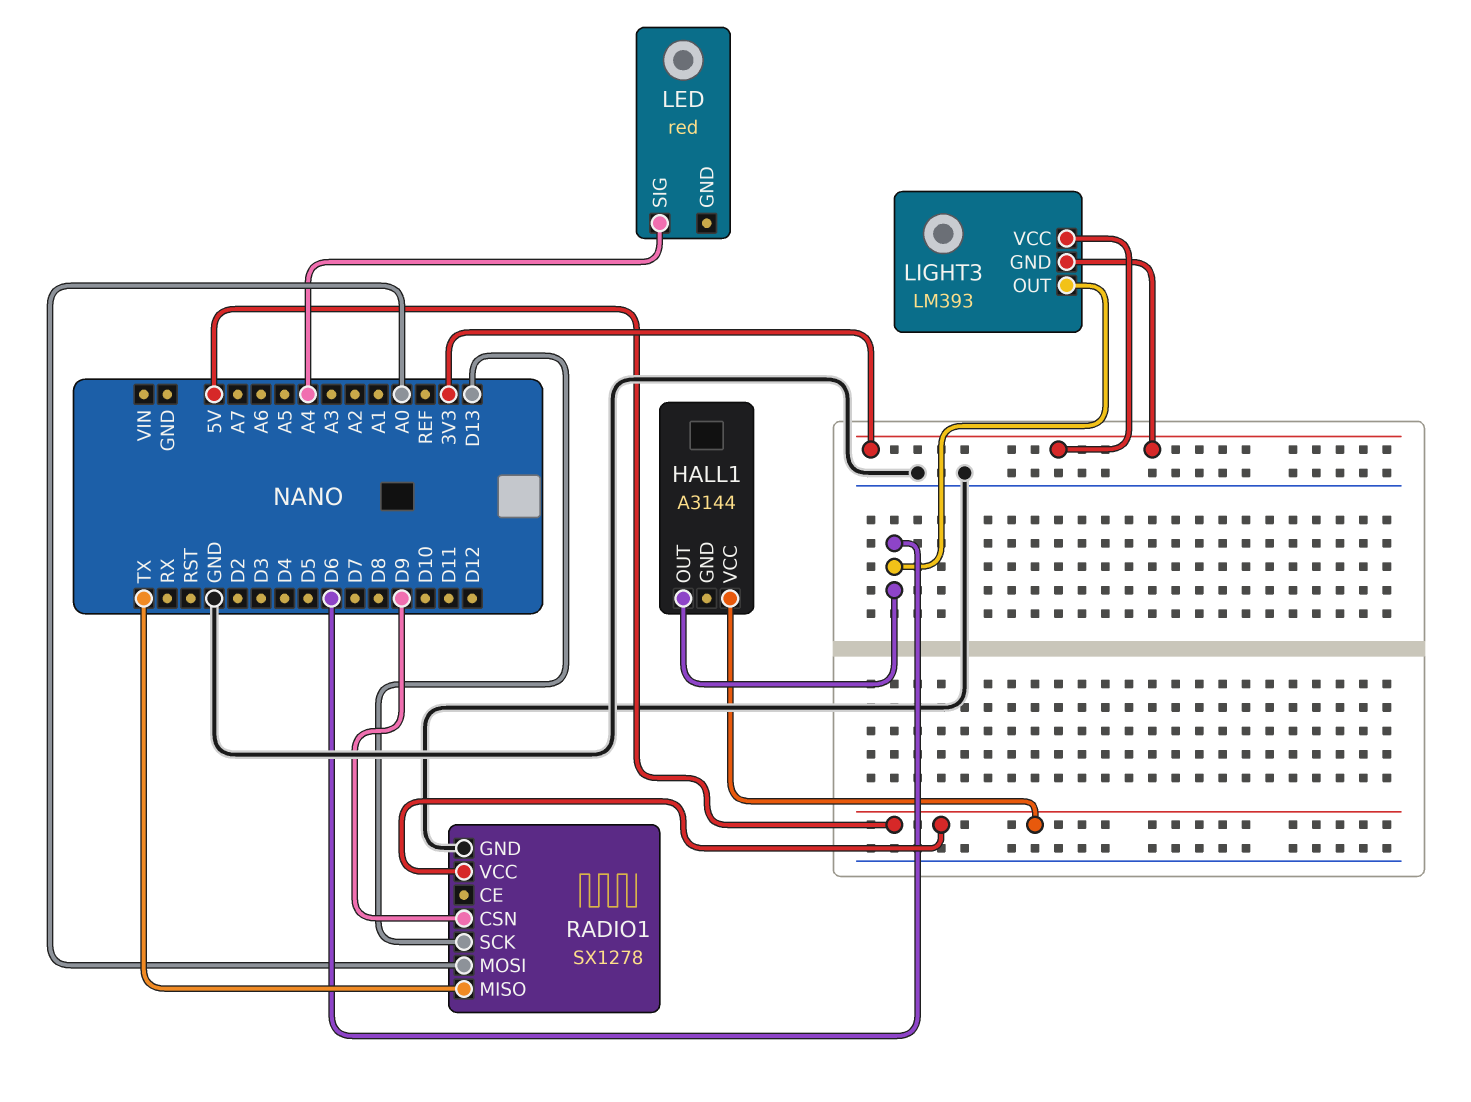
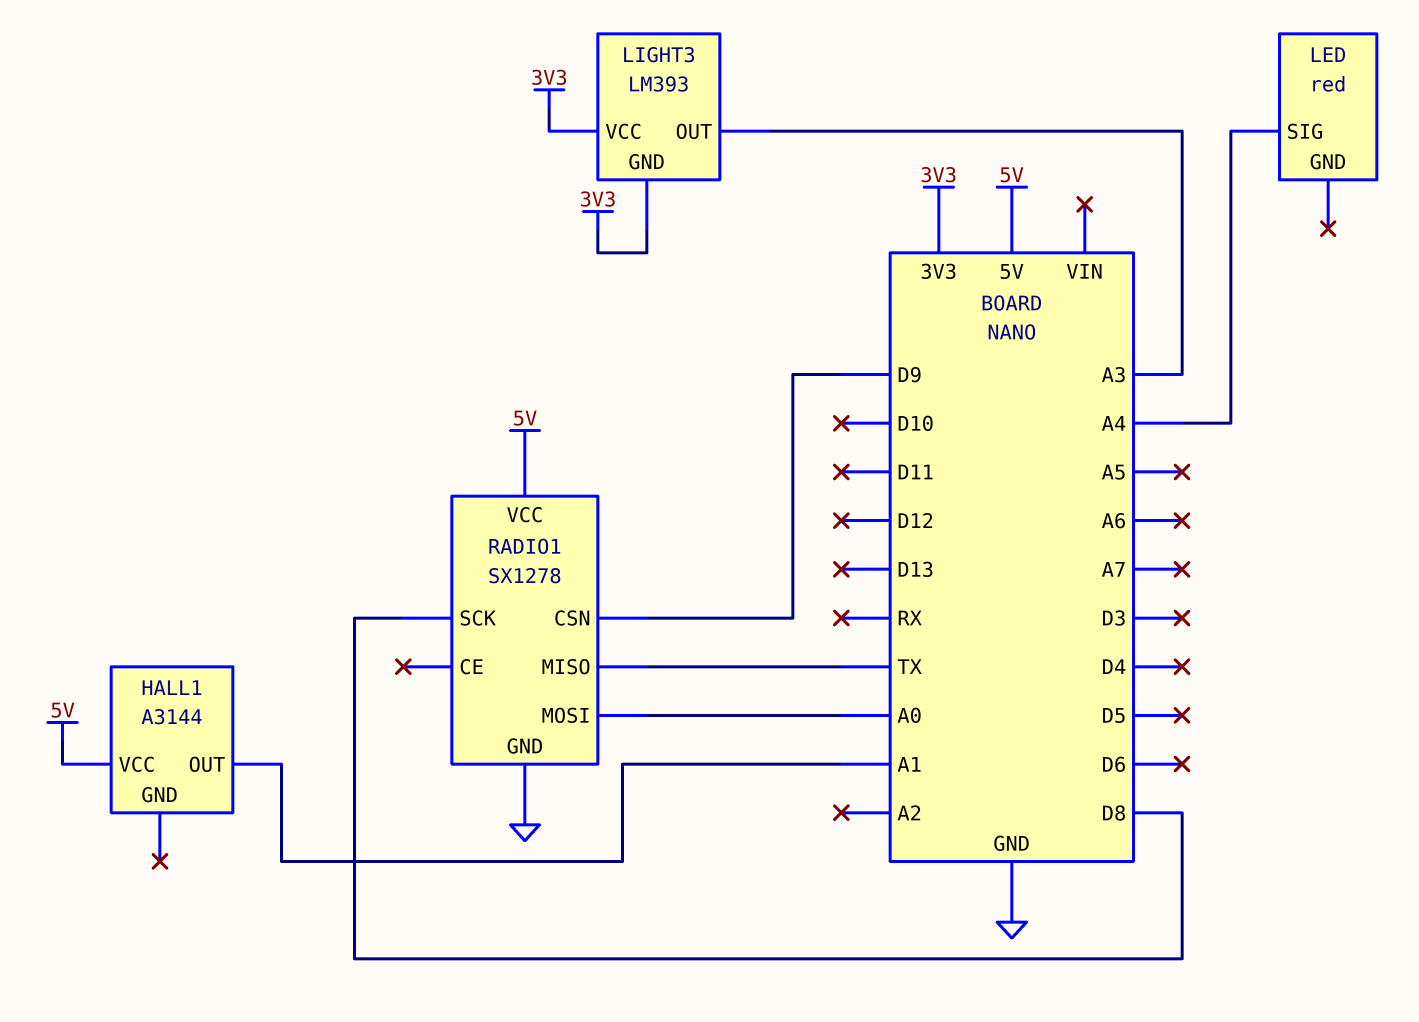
HALL1 pin OUT: D6 -> A1
LIGHT3 pin OUT: D6 -> A3
RADIO1 pin SCK: D13 -> D8

